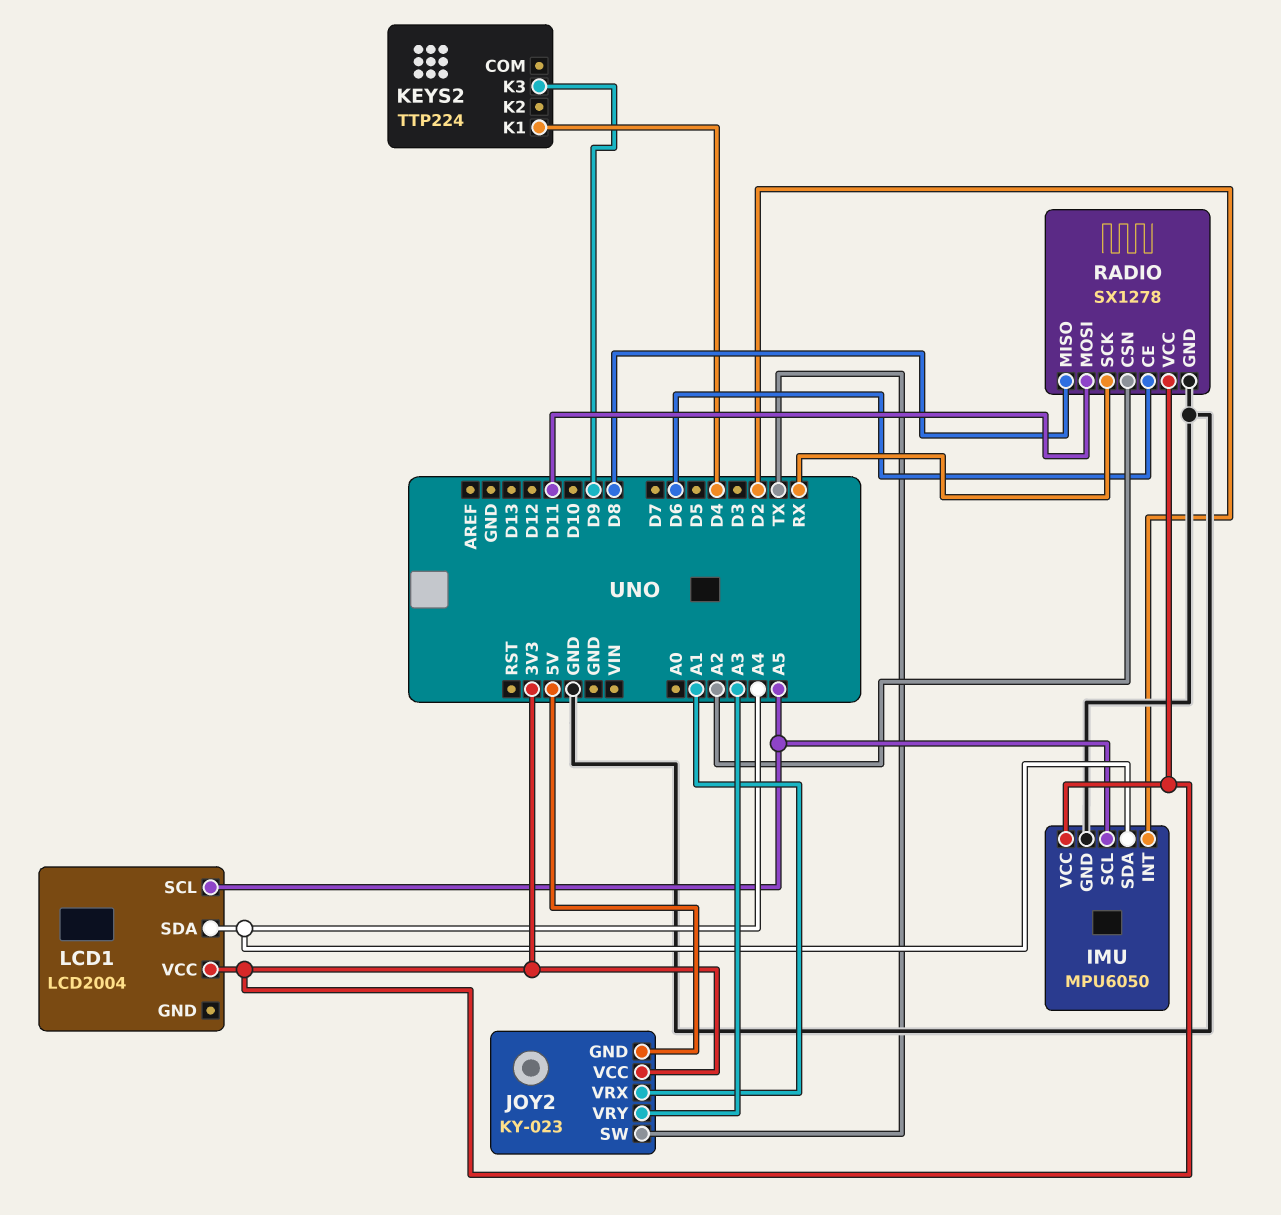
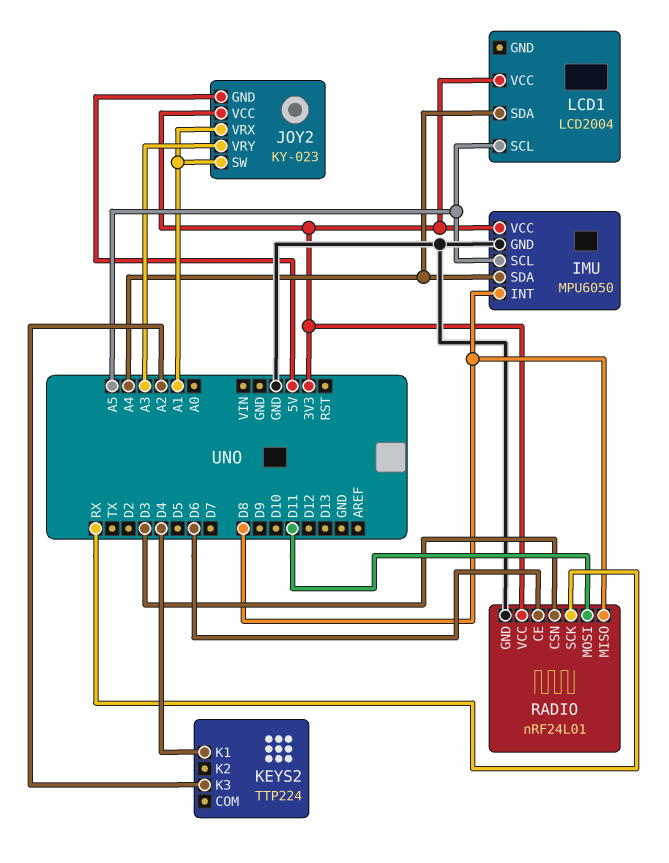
IMU pin INT: D2 -> D8
JOY2 pin SW: TX -> A1
KEYS2 pin K3: D9 -> A2
RADIO: SX1278 -> nRF24L01
RADIO pin CSN: A2 -> D3

